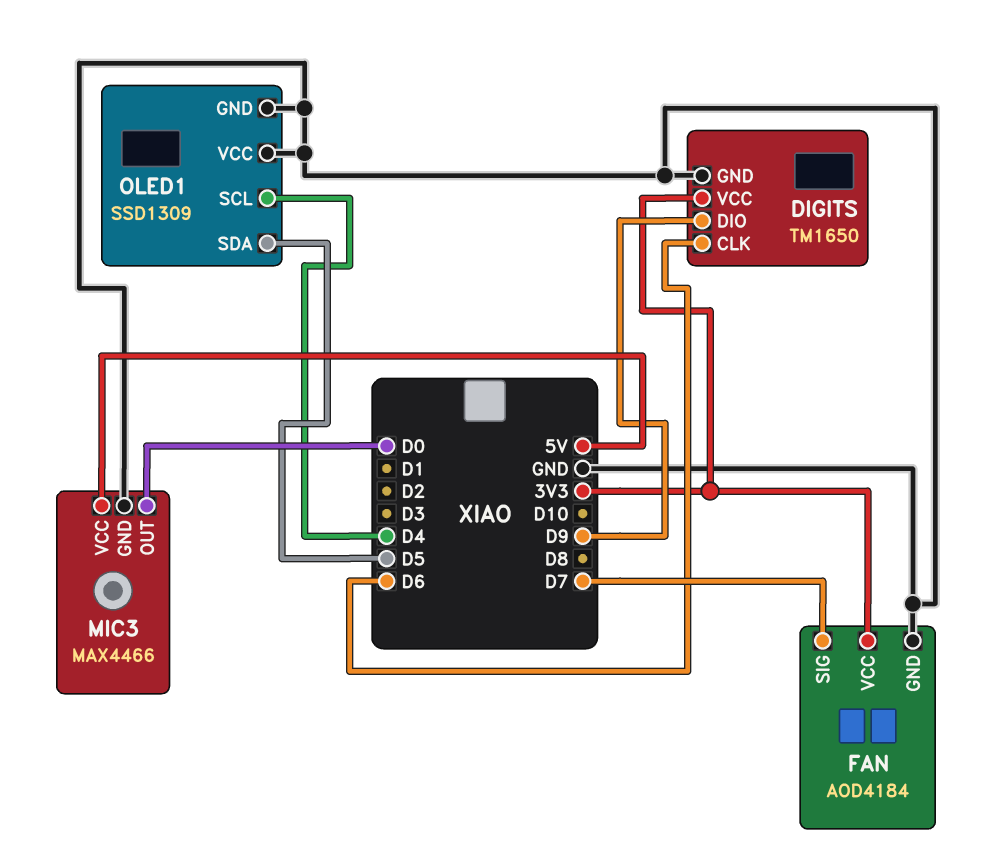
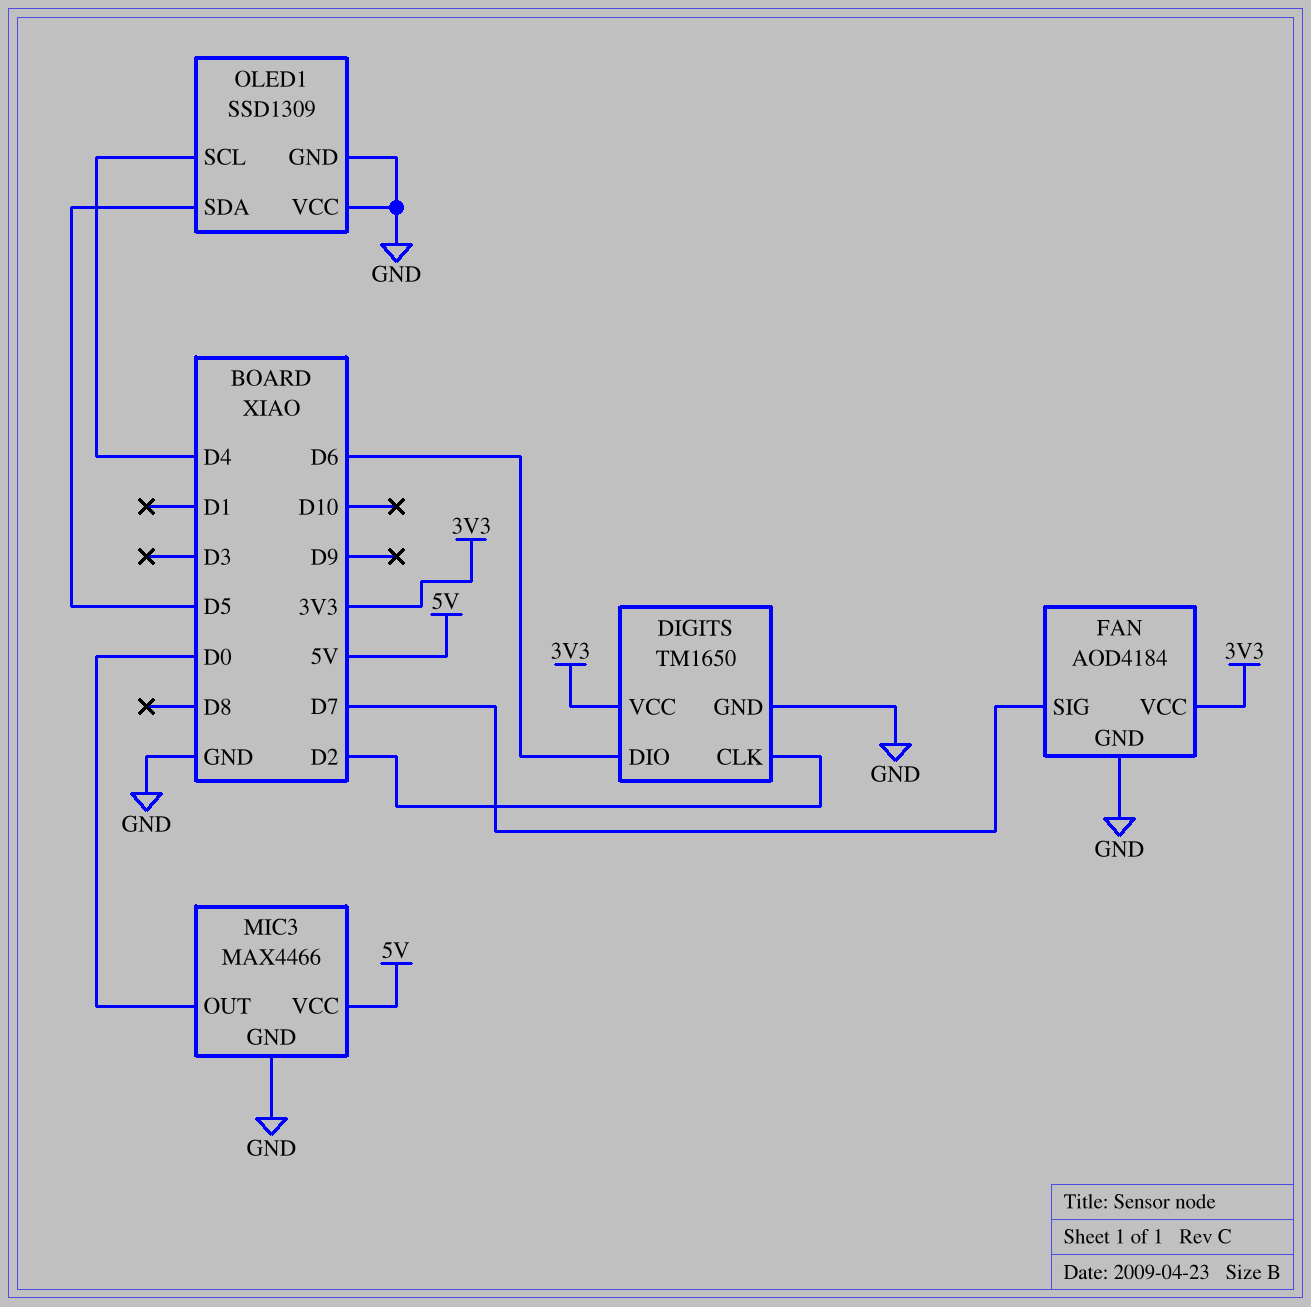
DIGITS pin CLK: D6 -> D2
DIGITS pin DIO: D9 -> D6

